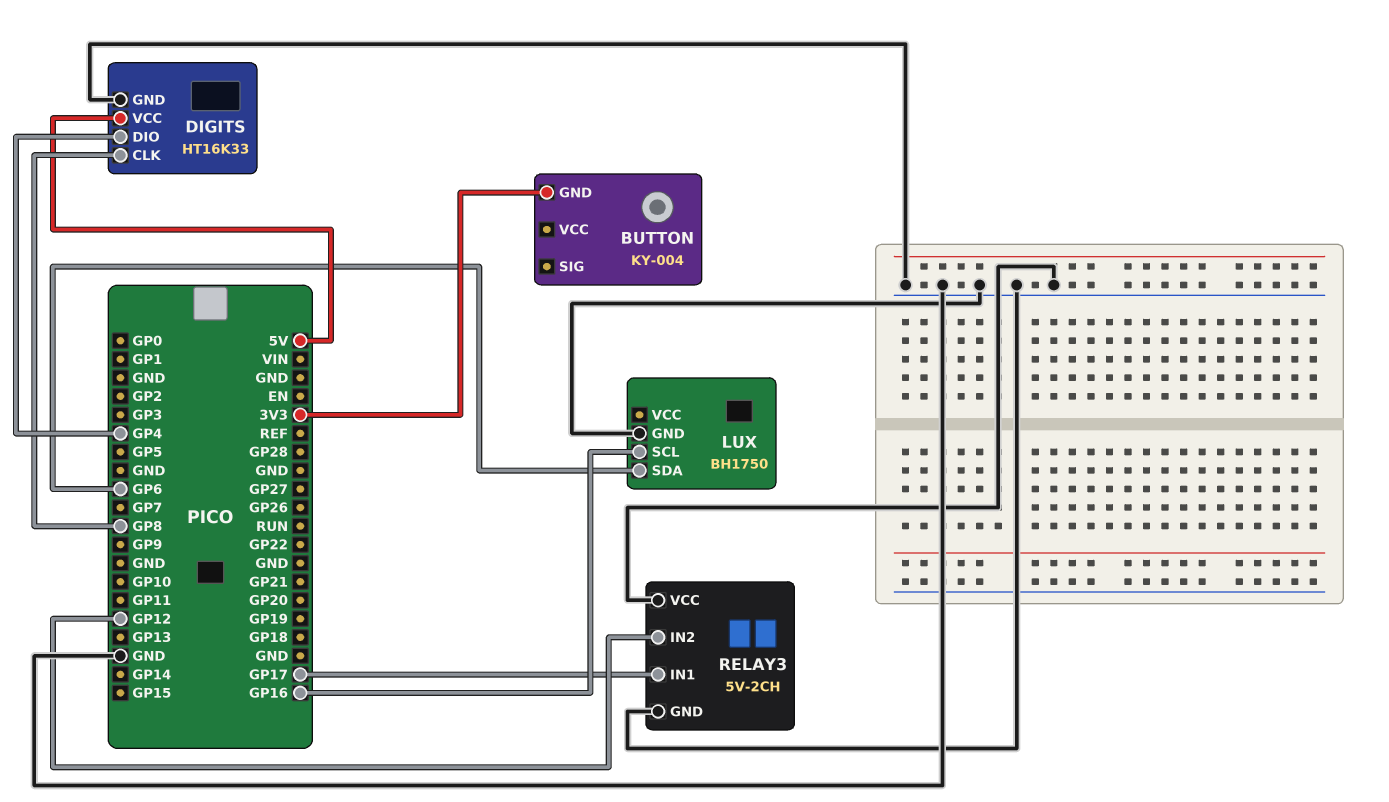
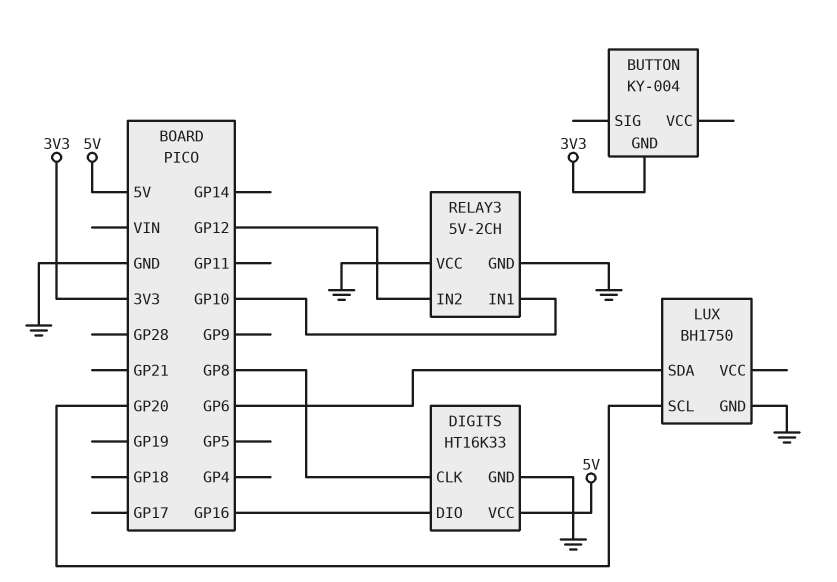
DIGITS pin DIO: GP4 -> GP16
LUX pin SCL: GP16 -> GP20
RELAY3 pin IN1: GP17 -> GP10

